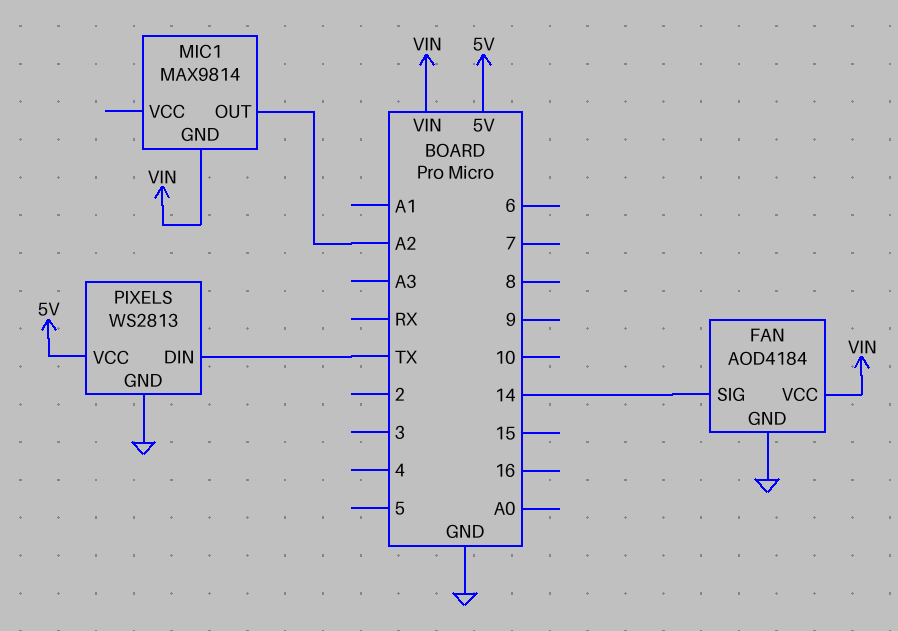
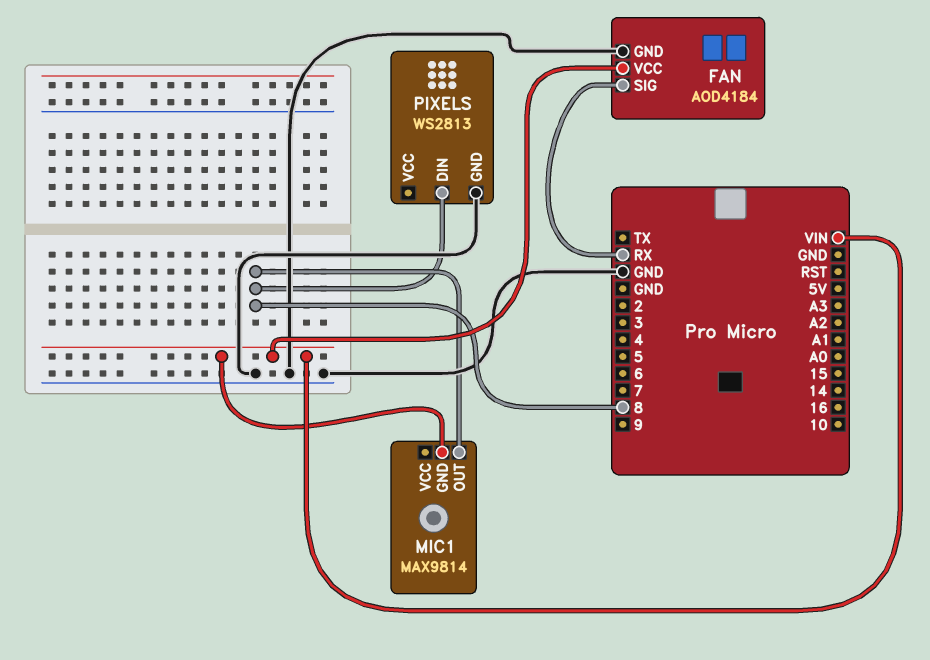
FAN pin SIG: 14 -> RX
MIC1 pin OUT: A2 -> 8
PIXELS pin DIN: TX -> 8
PIXELS pin VCC: 5V -> none

